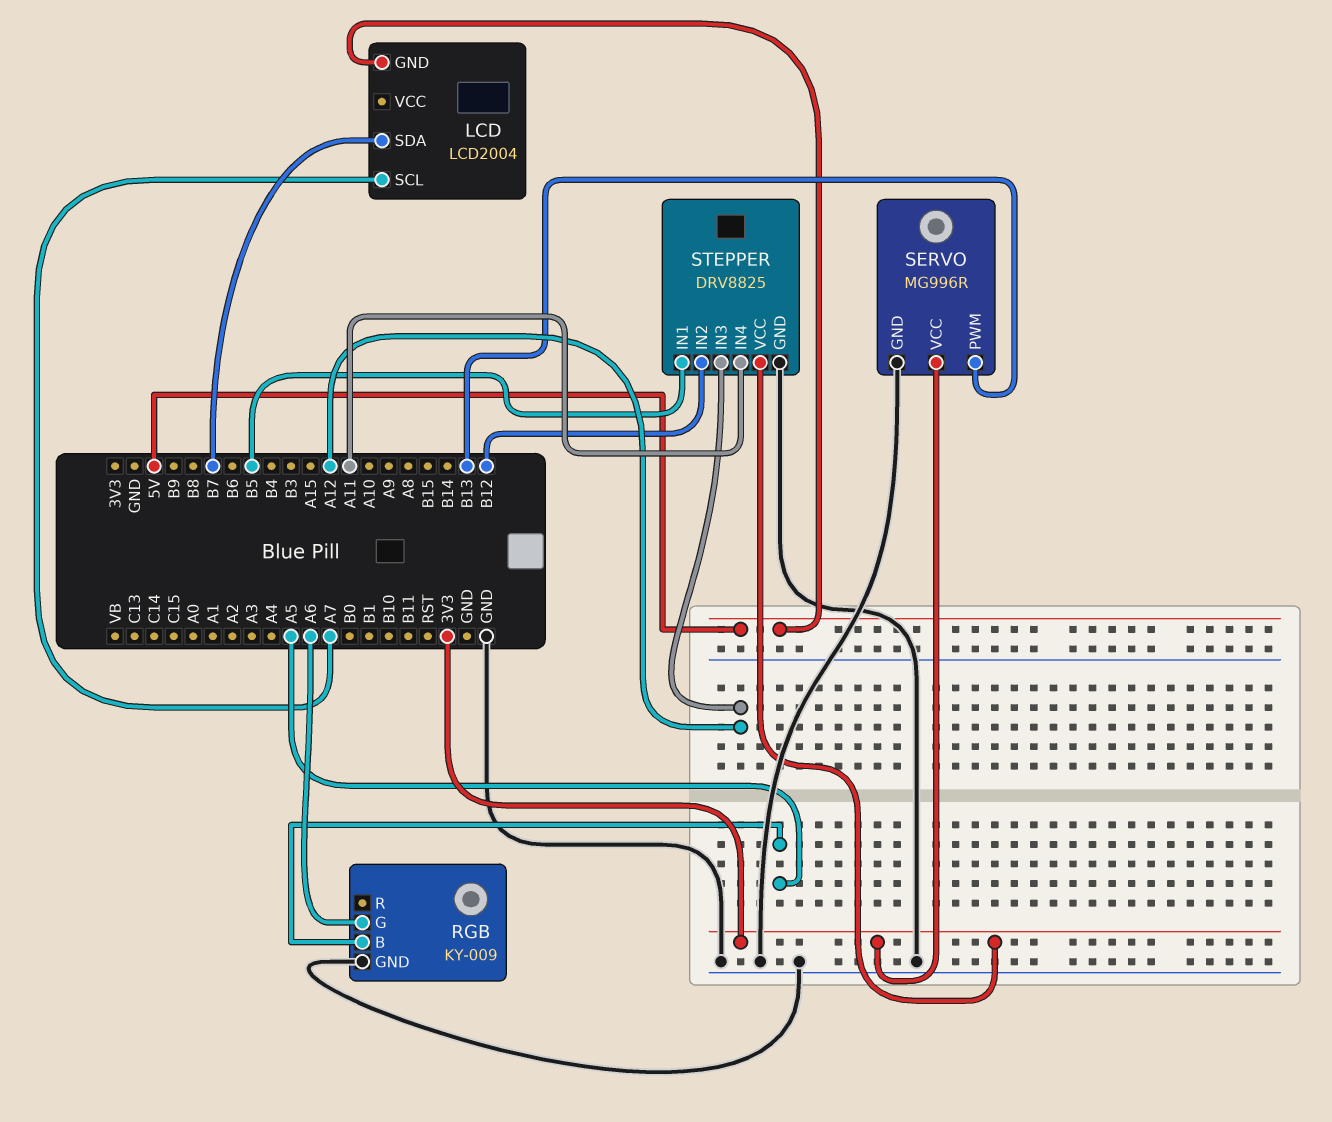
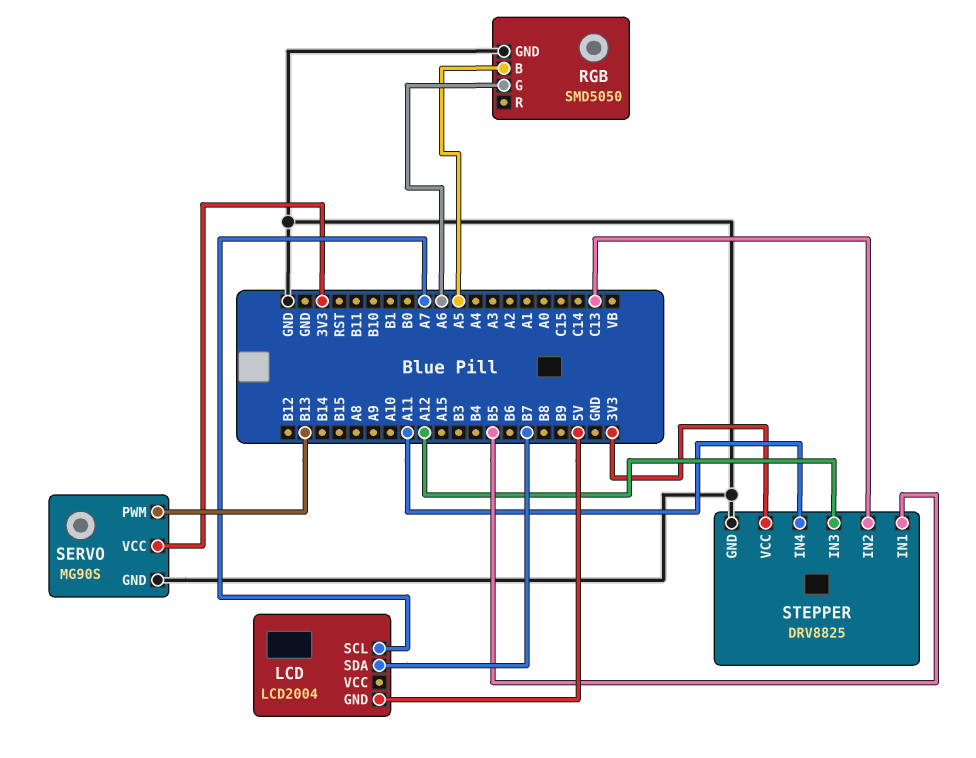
RGB: KY-009 -> SMD5050
SERVO: MG996R -> MG90S
STEPPER pin IN2: B12 -> C13

